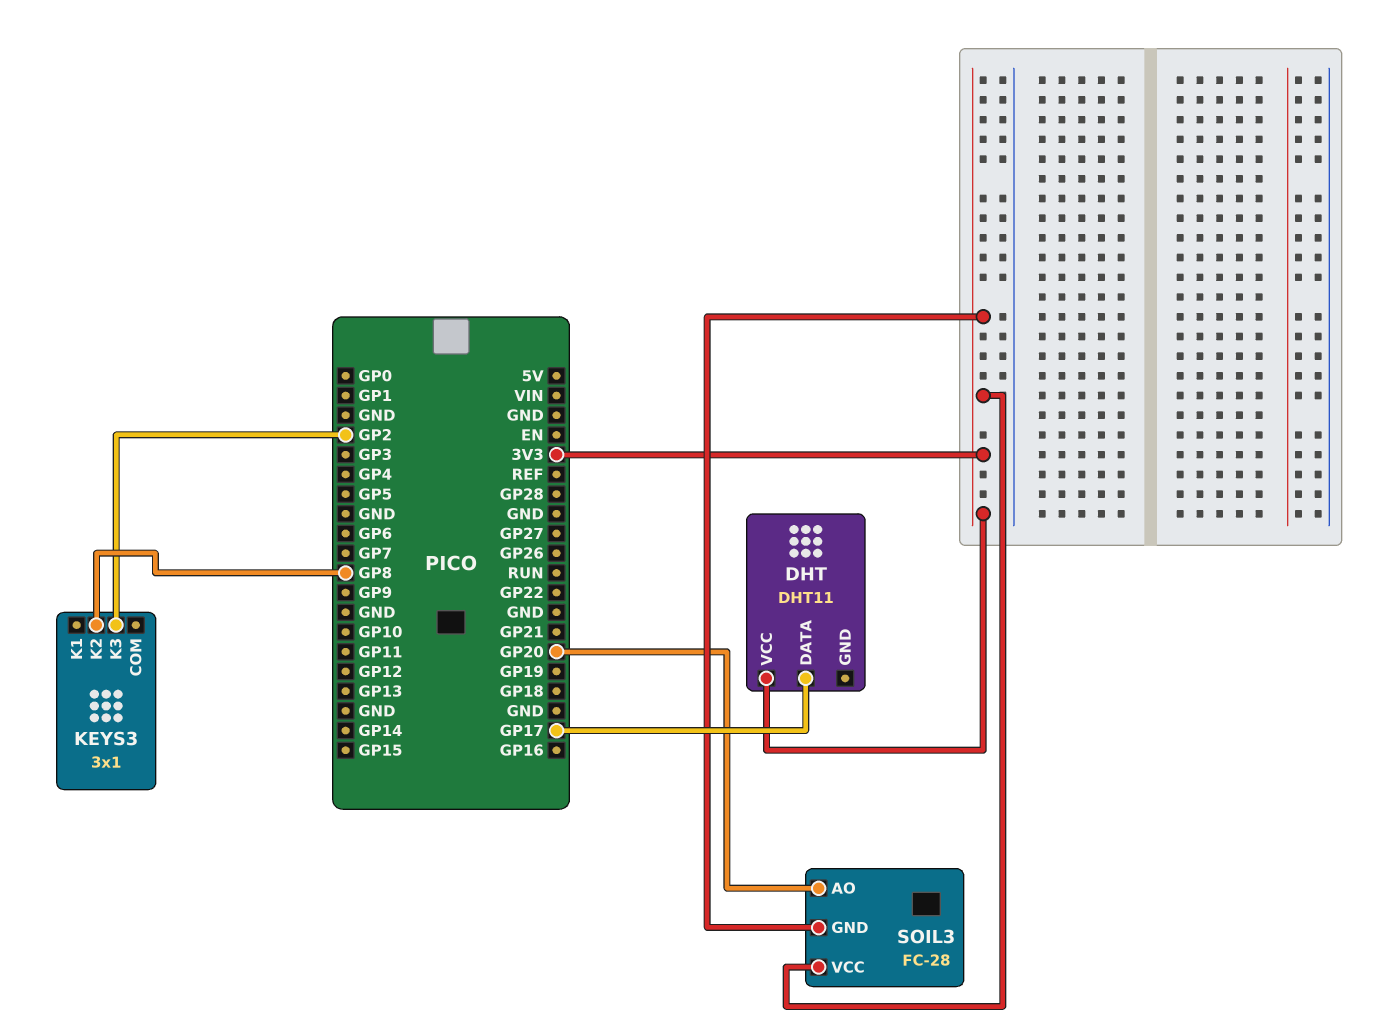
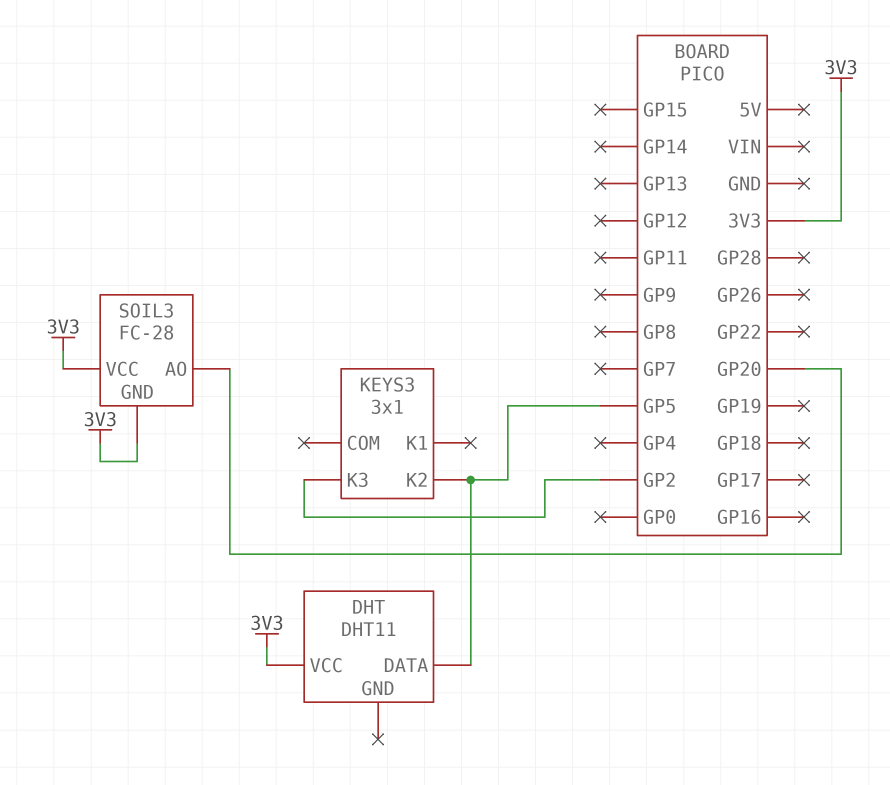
DHT pin DATA: GP17 -> GP5
KEYS3 pin K2: GP8 -> GP5

